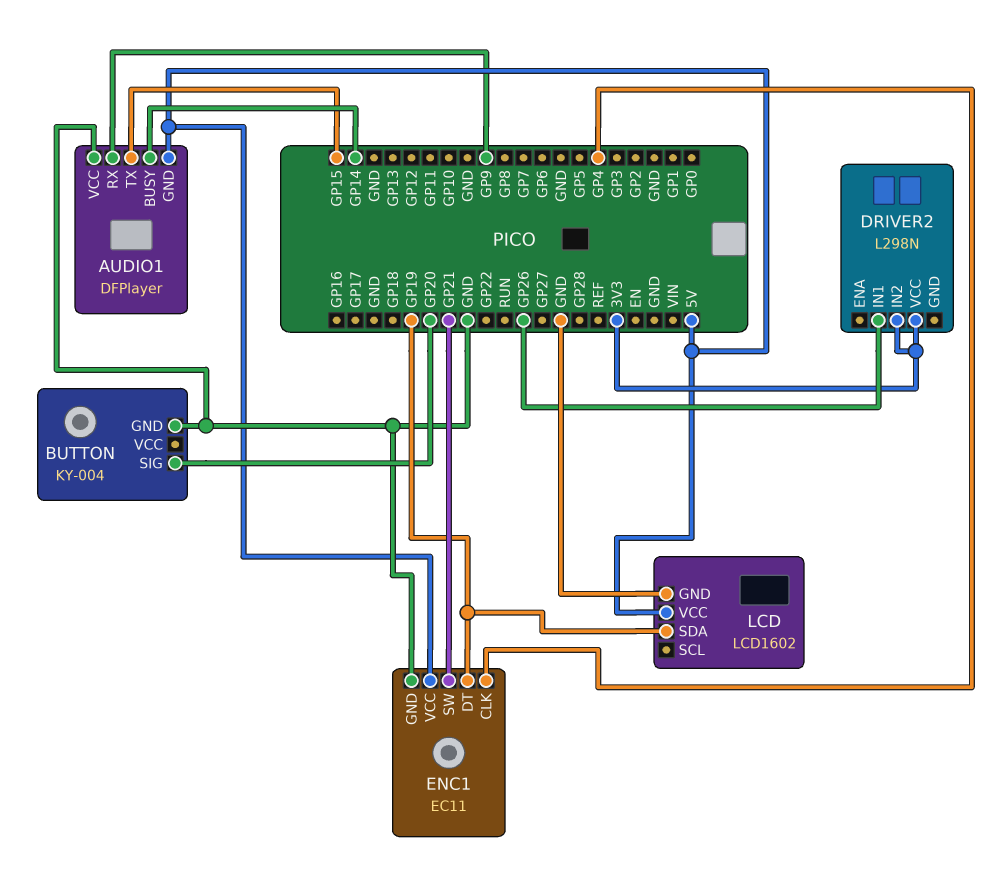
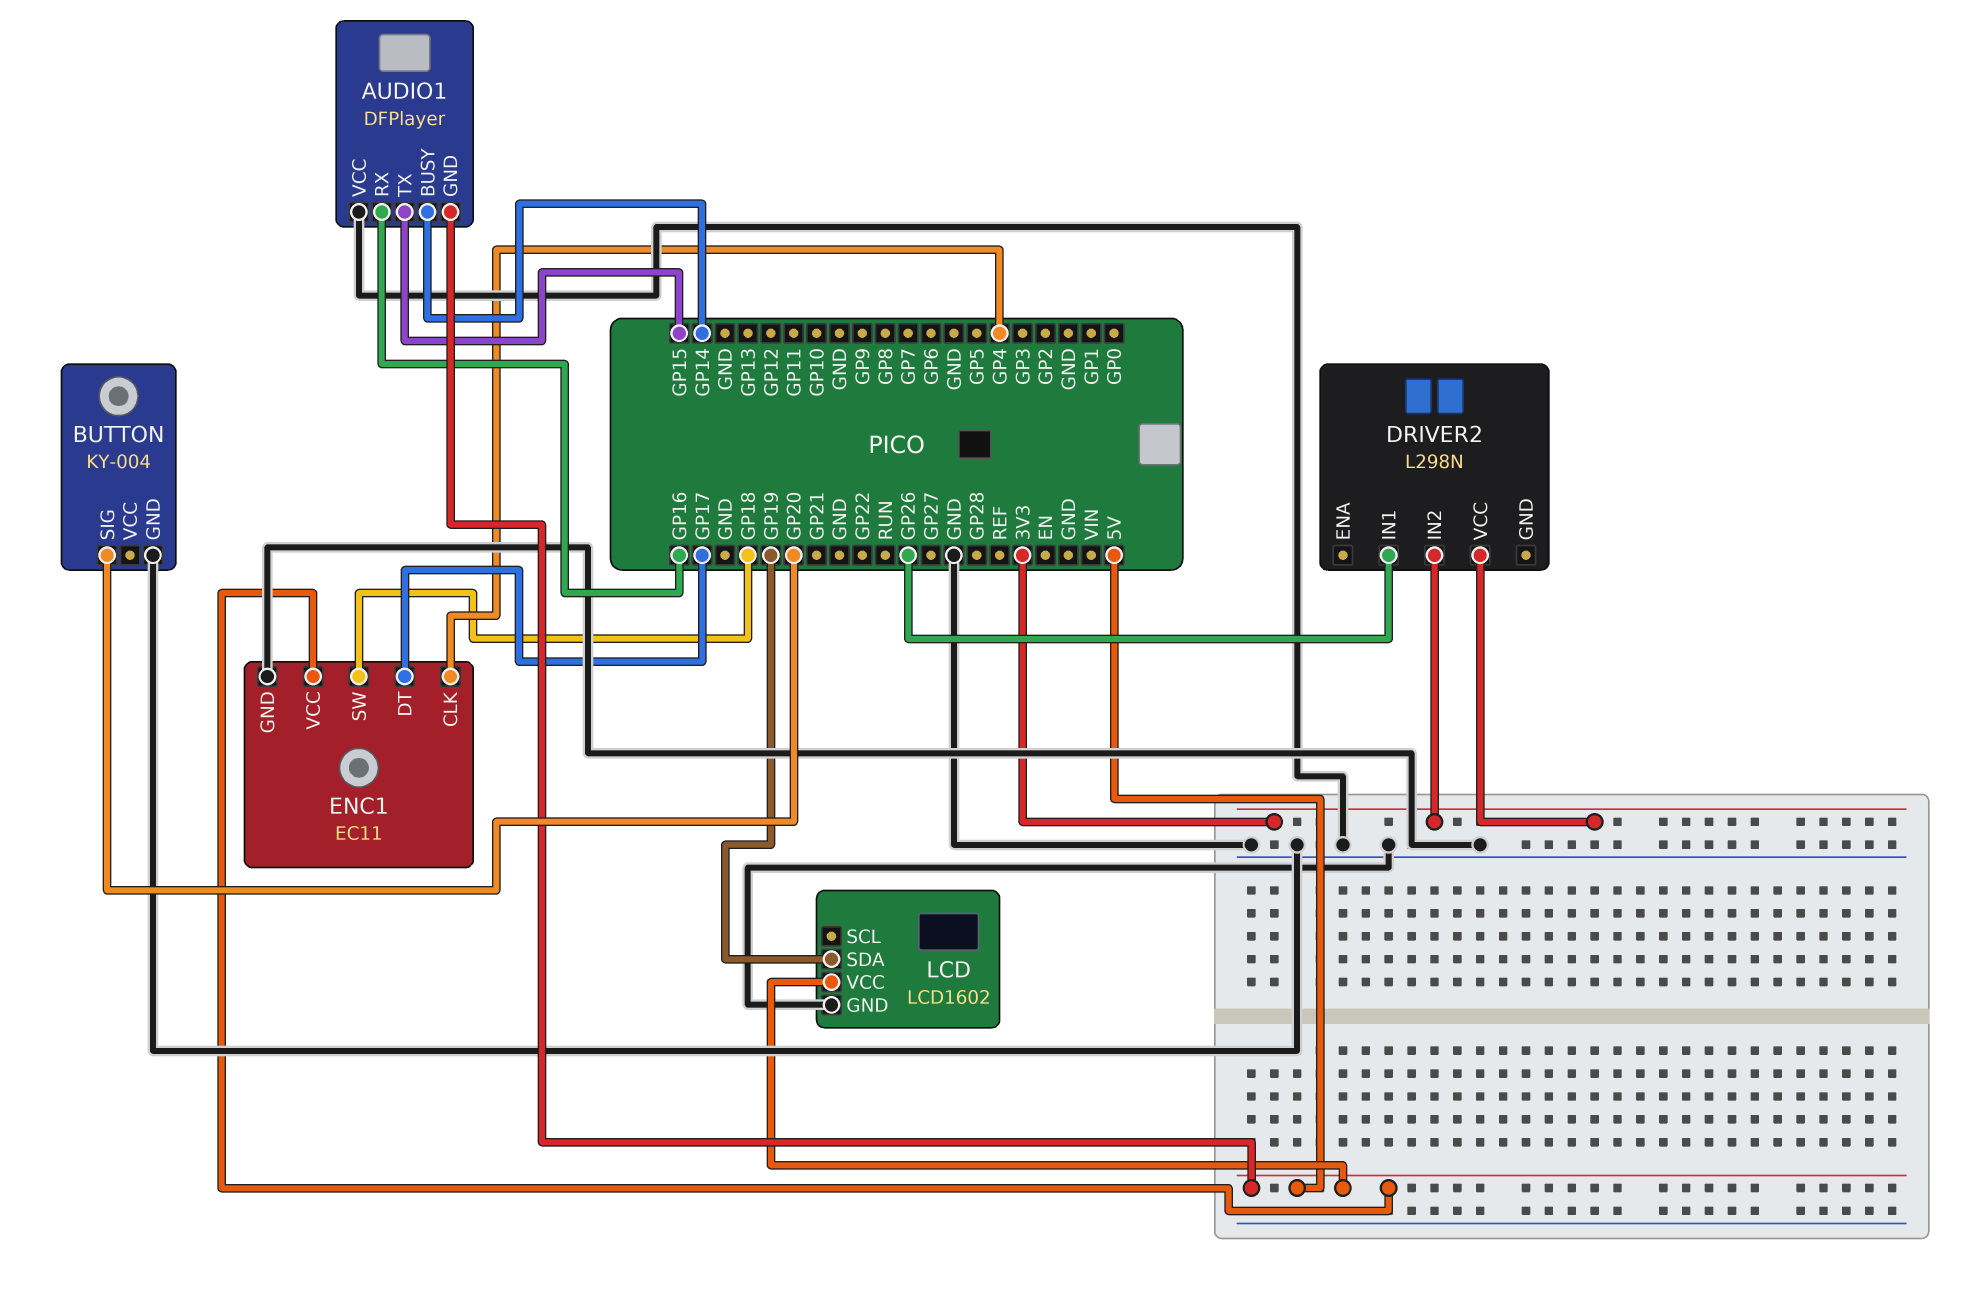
AUDIO1 pin RX: GP9 -> GP16
ENC1 pin DT: GP19 -> GP17
ENC1 pin SW: GP21 -> GP18

